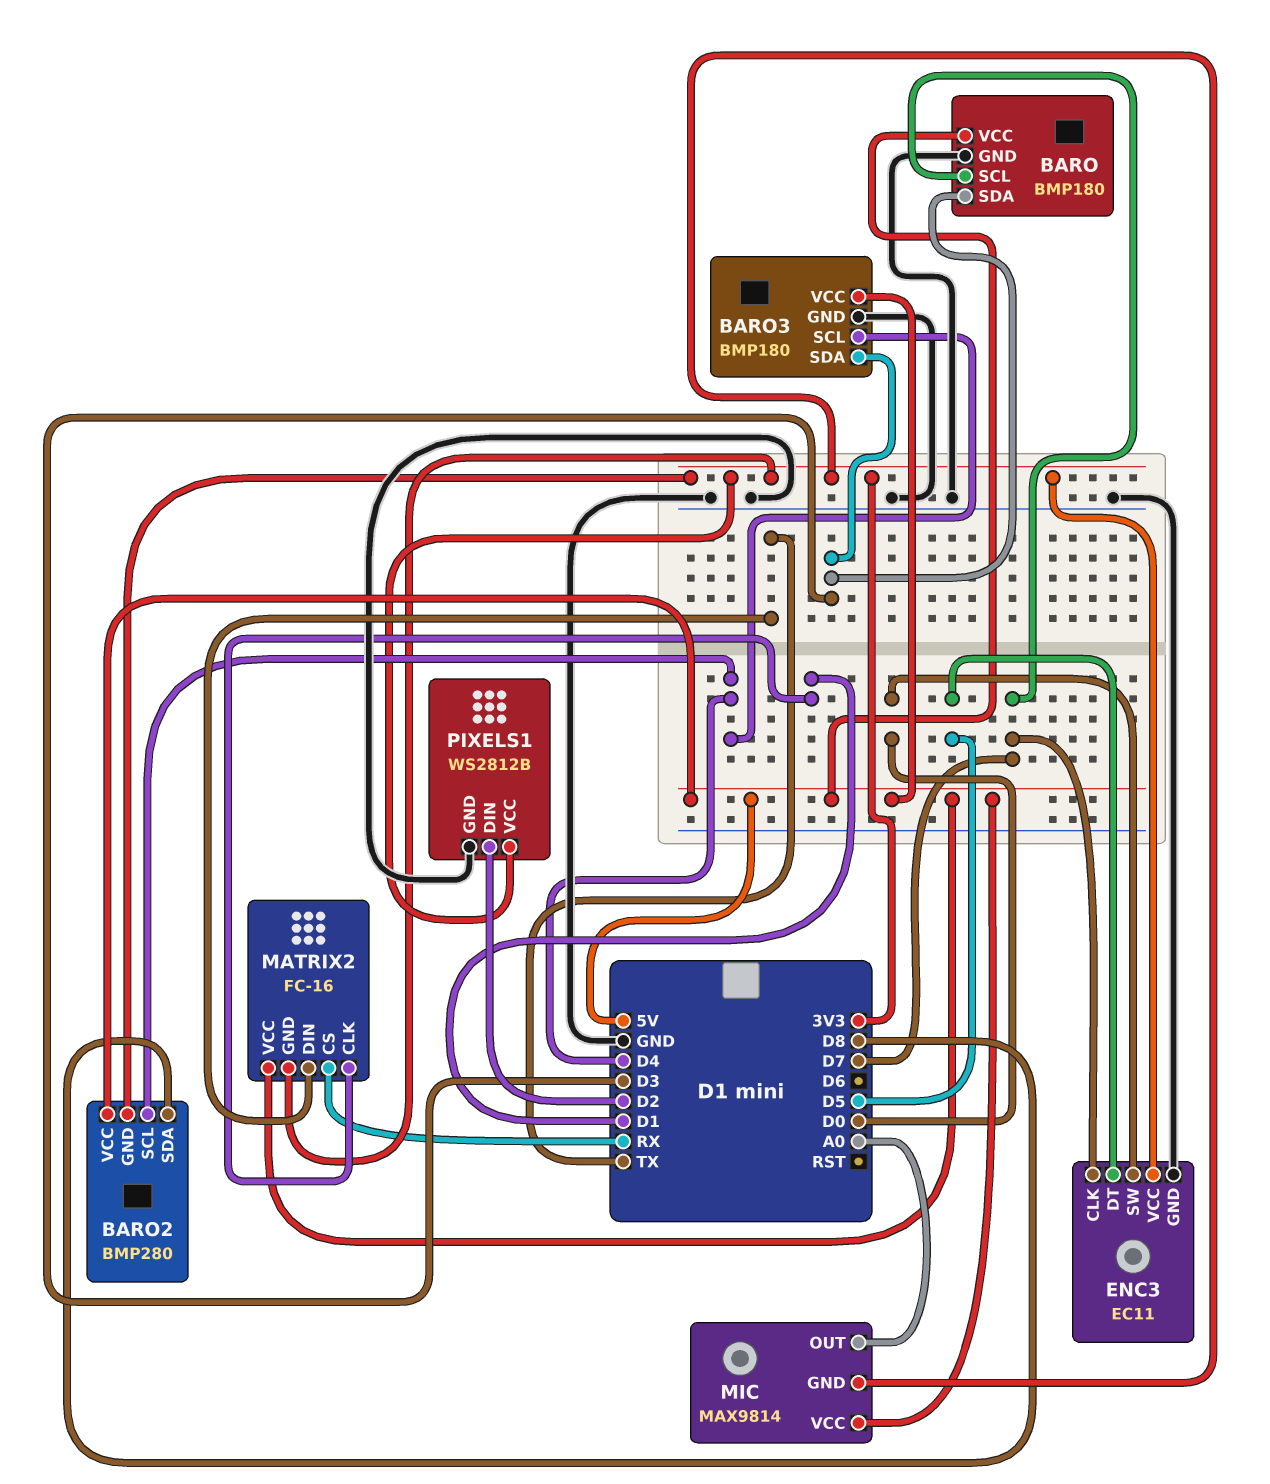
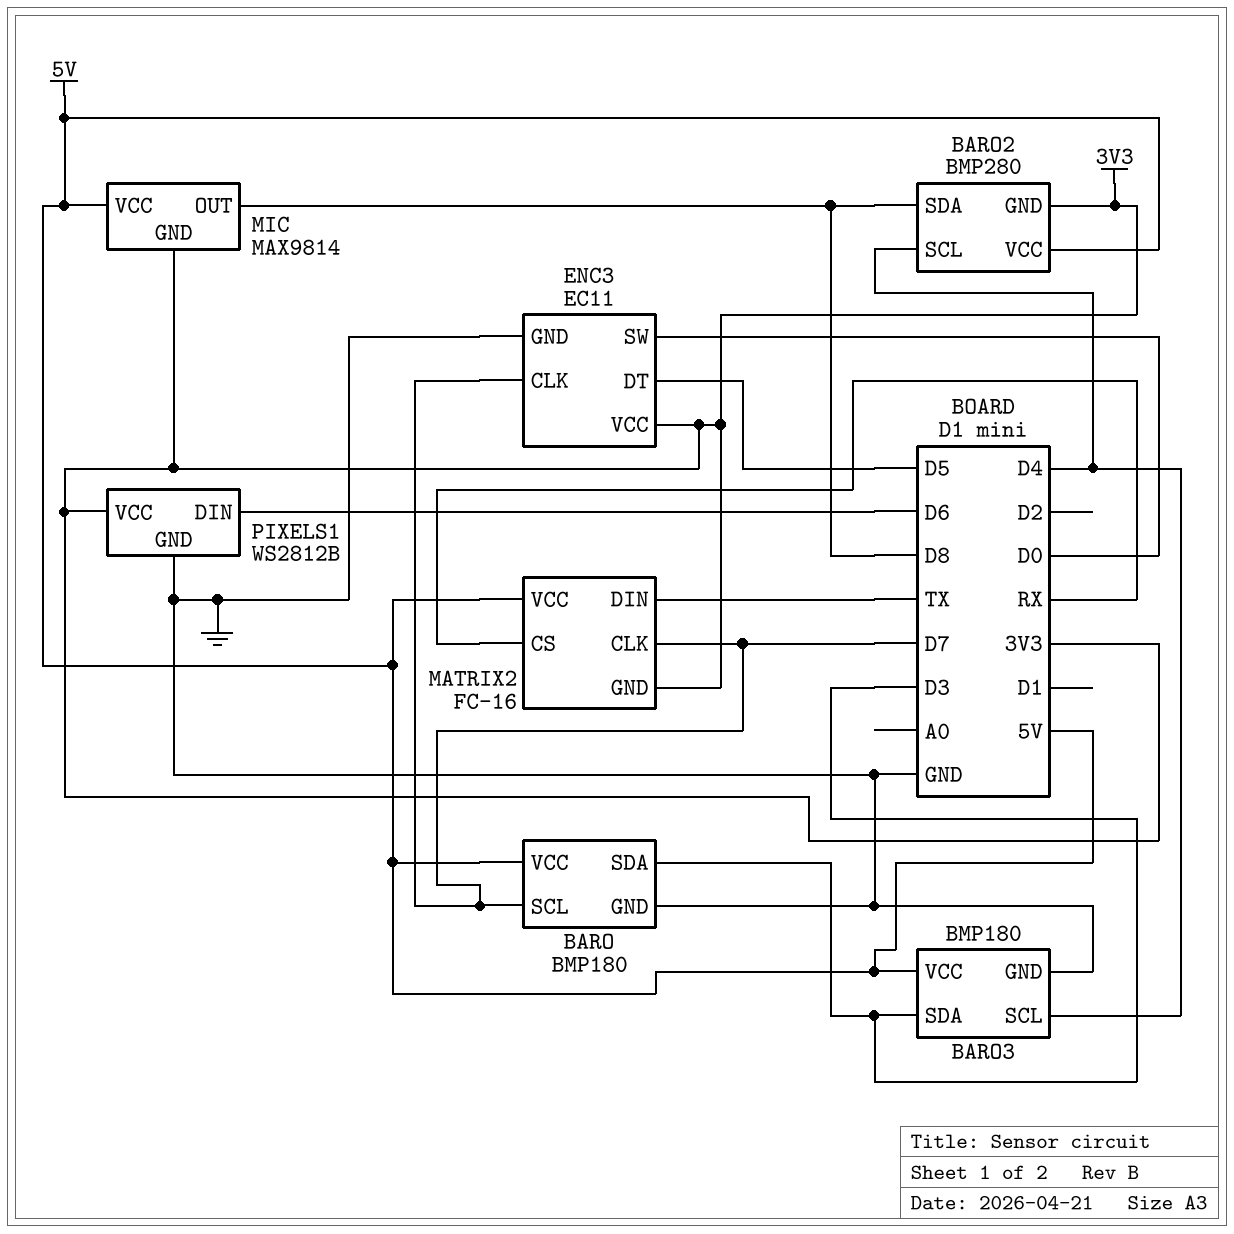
MATRIX2 pin CLK: D1 -> D7
MIC pin OUT: A0 -> D8
PIXELS1 pin DIN: D2 -> D6

